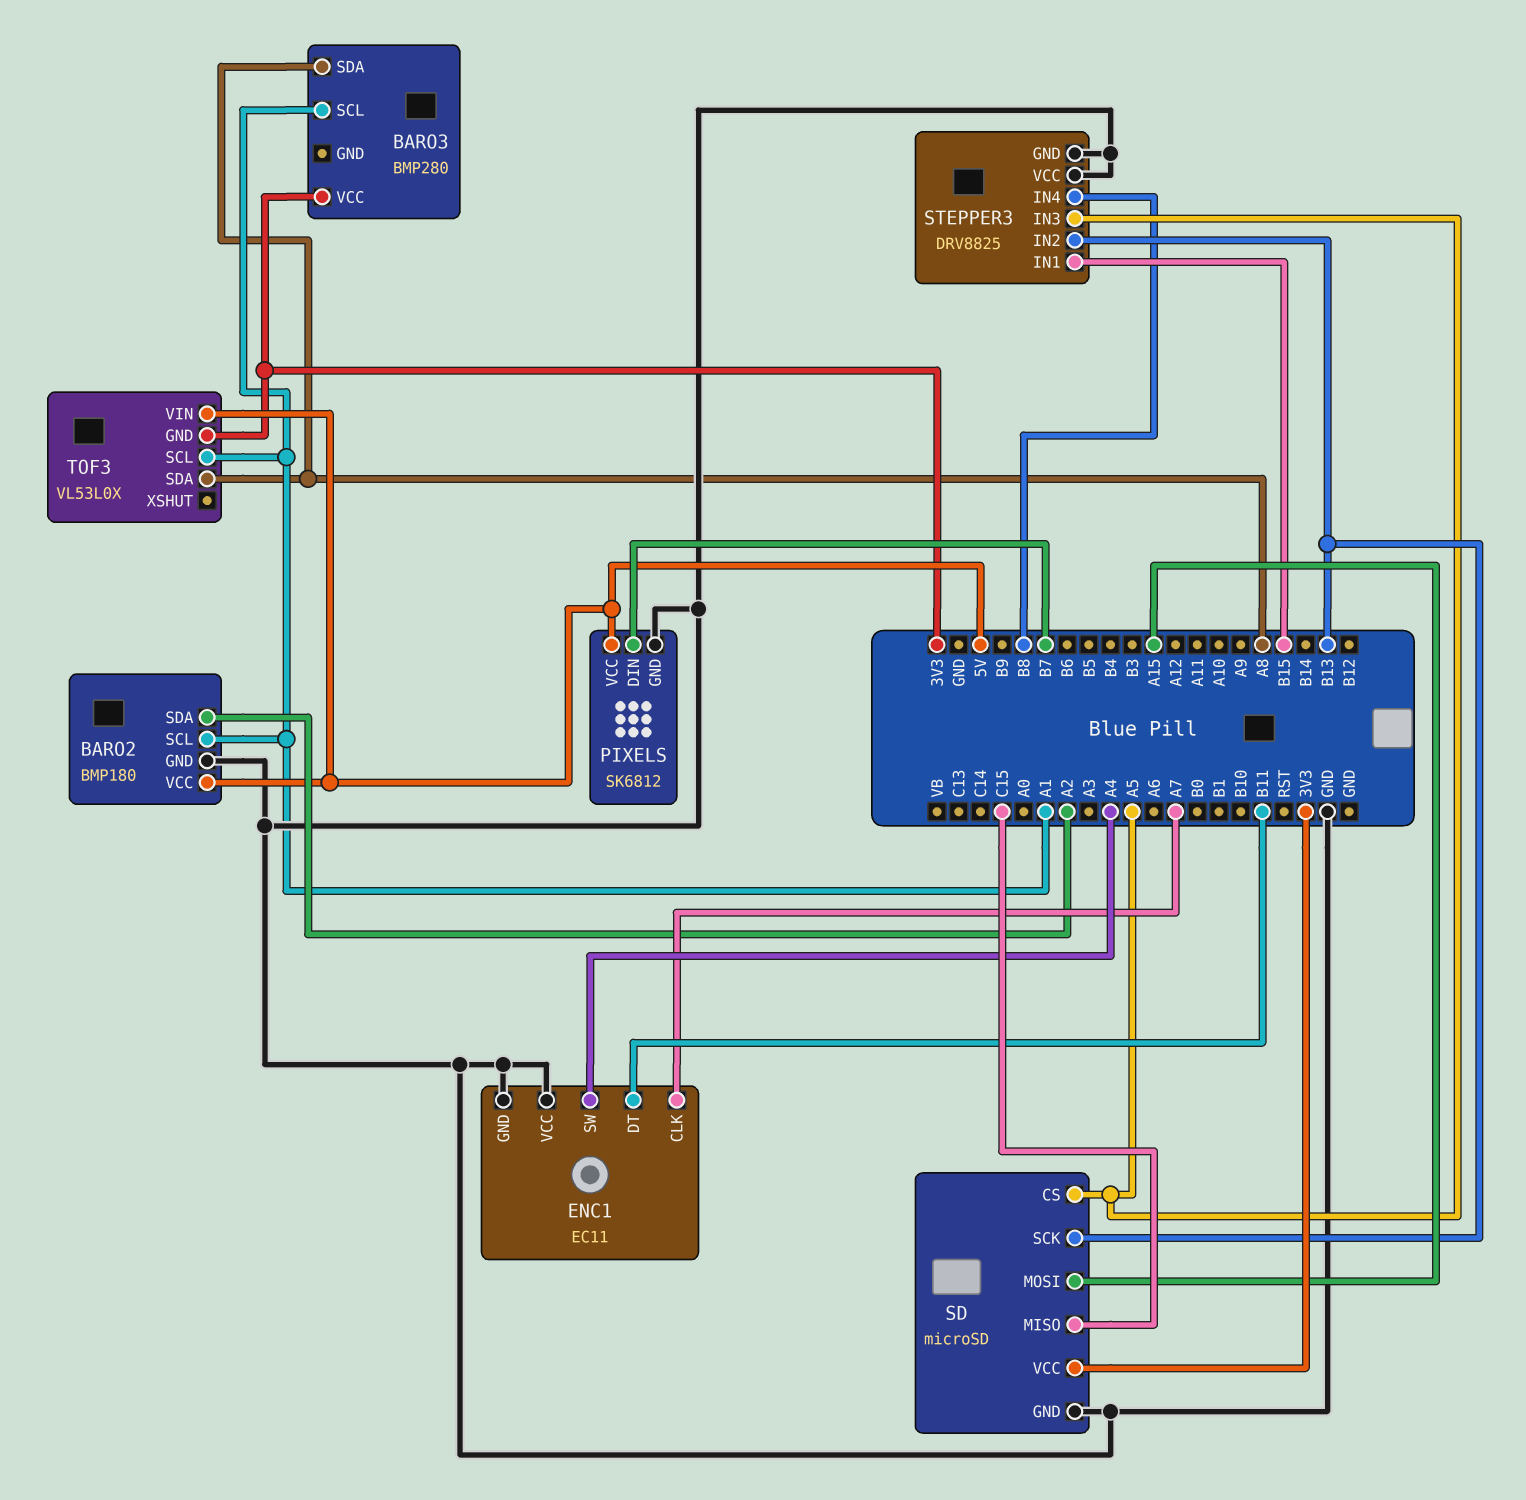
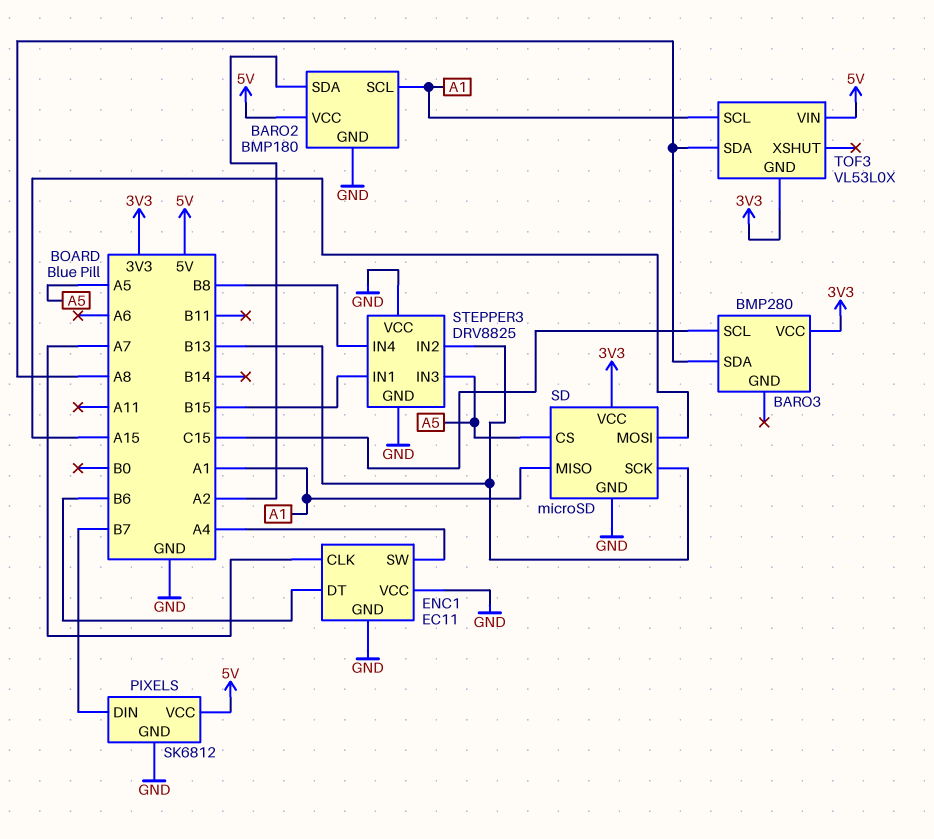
BARO3 pin SCL: A1 -> C15
ENC1 pin DT: B11 -> B6
SD pin MISO: C15 -> A1

